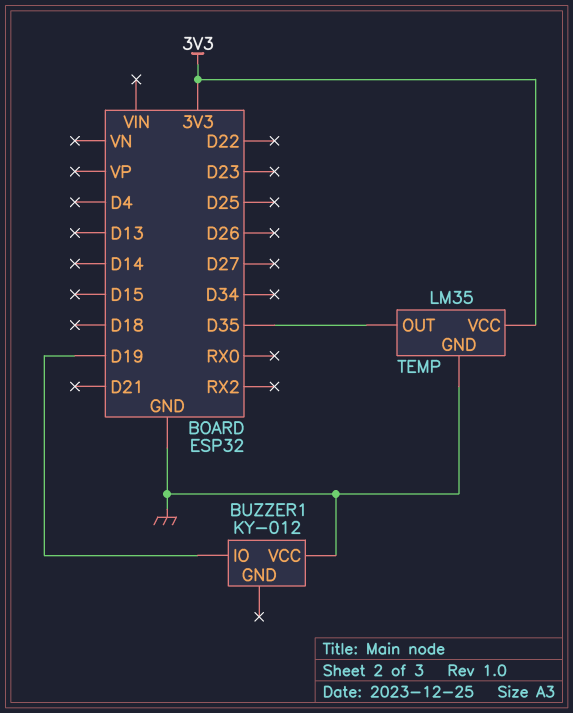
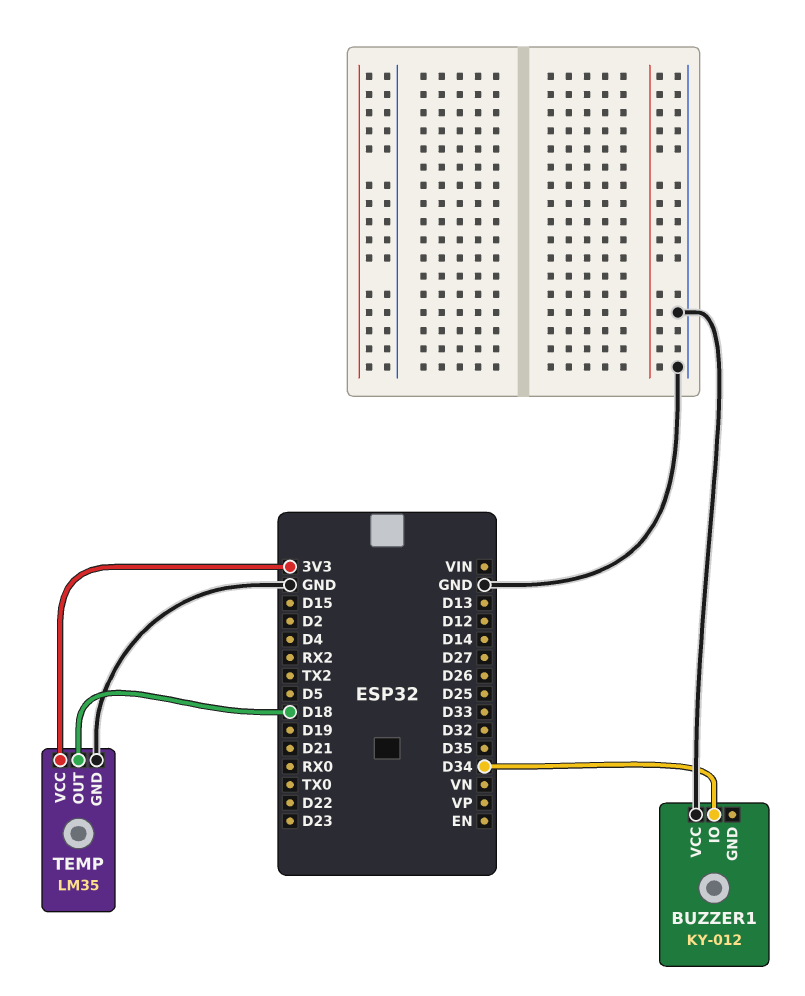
BUZZER1 pin IO: D19 -> D34
TEMP pin OUT: D35 -> D18

